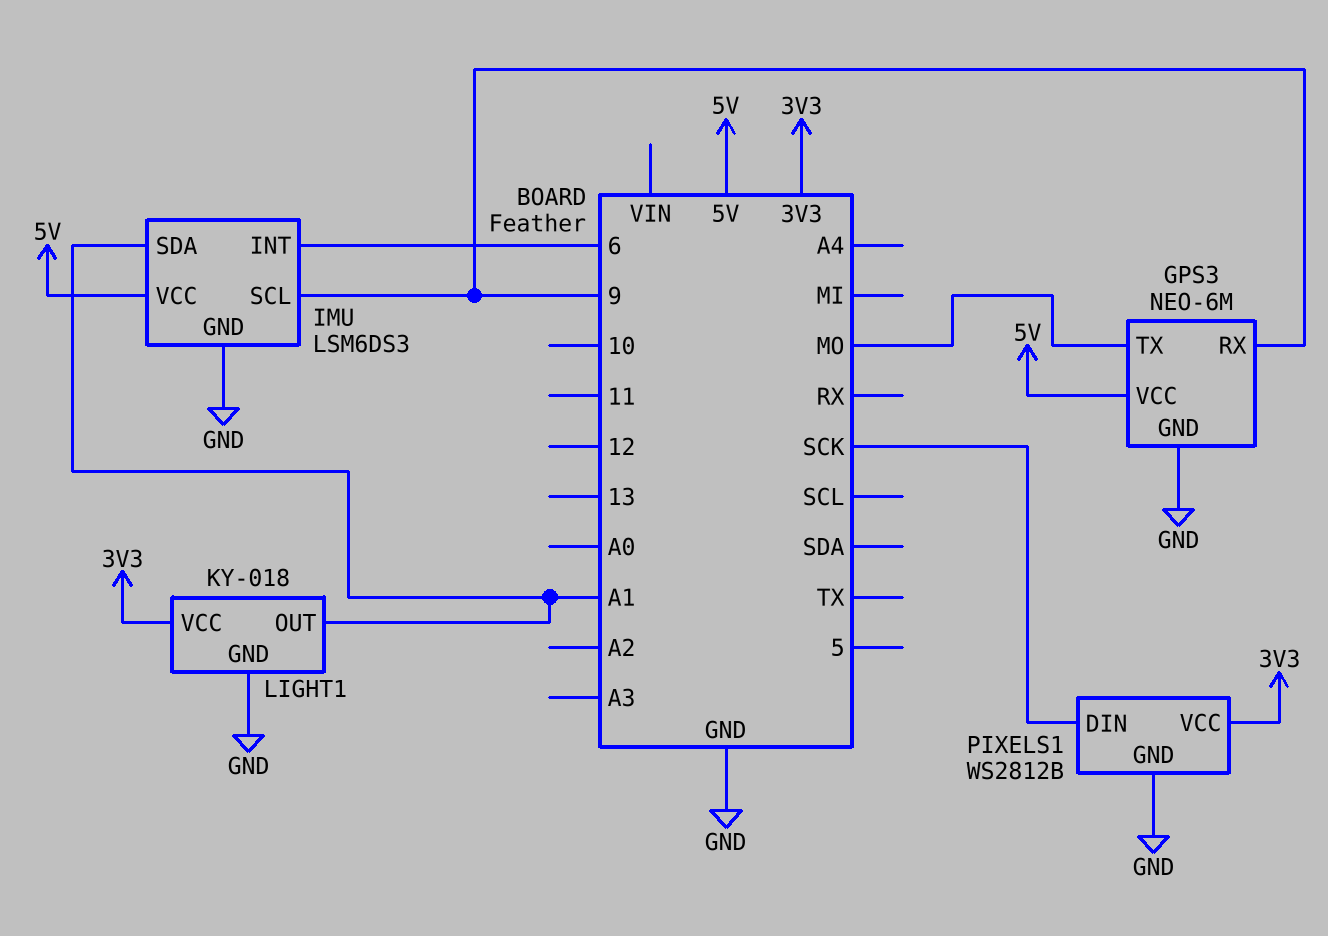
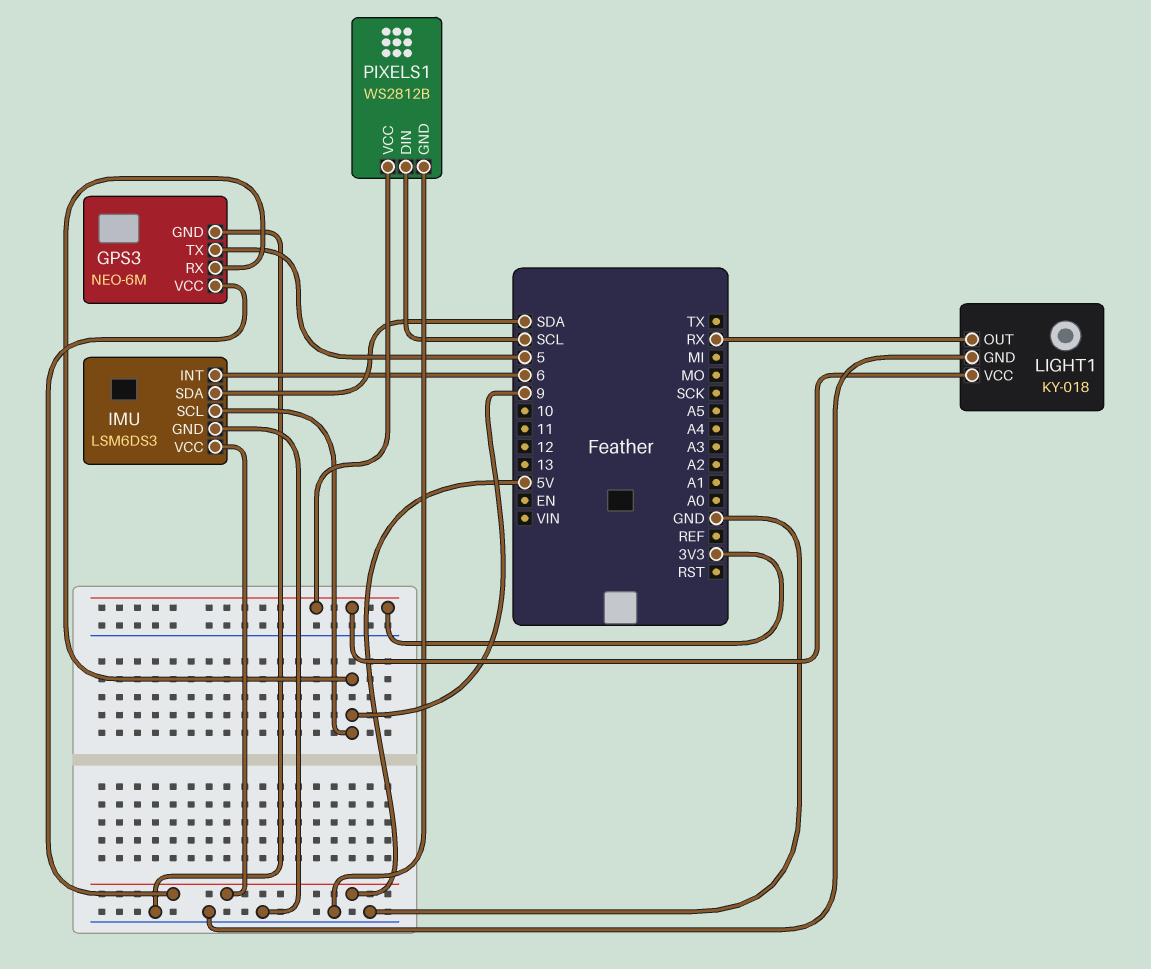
GPS3 pin TX: MO -> 5
IMU pin SDA: A1 -> SDA
LIGHT1 pin OUT: A1 -> RX
PIXELS1 pin DIN: SCK -> SCL

